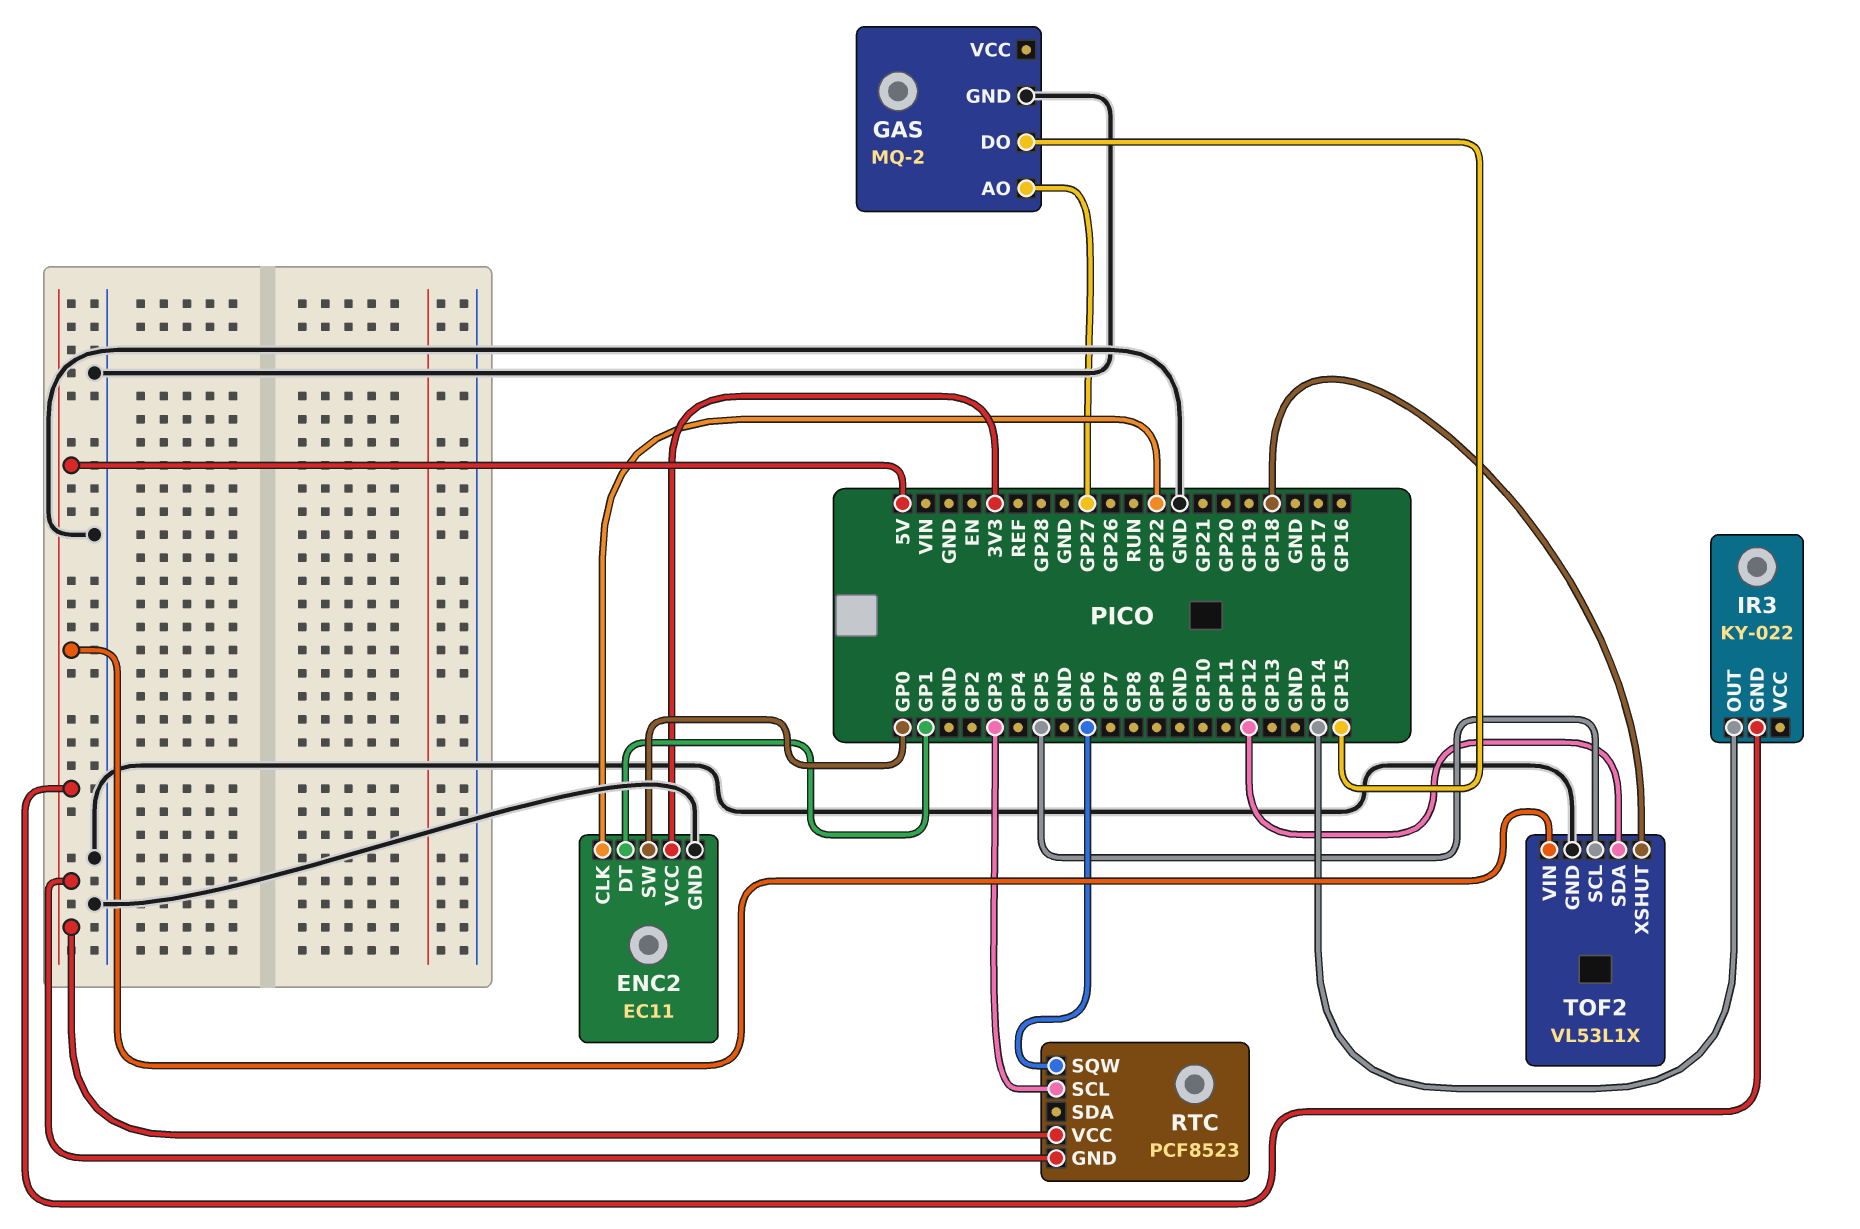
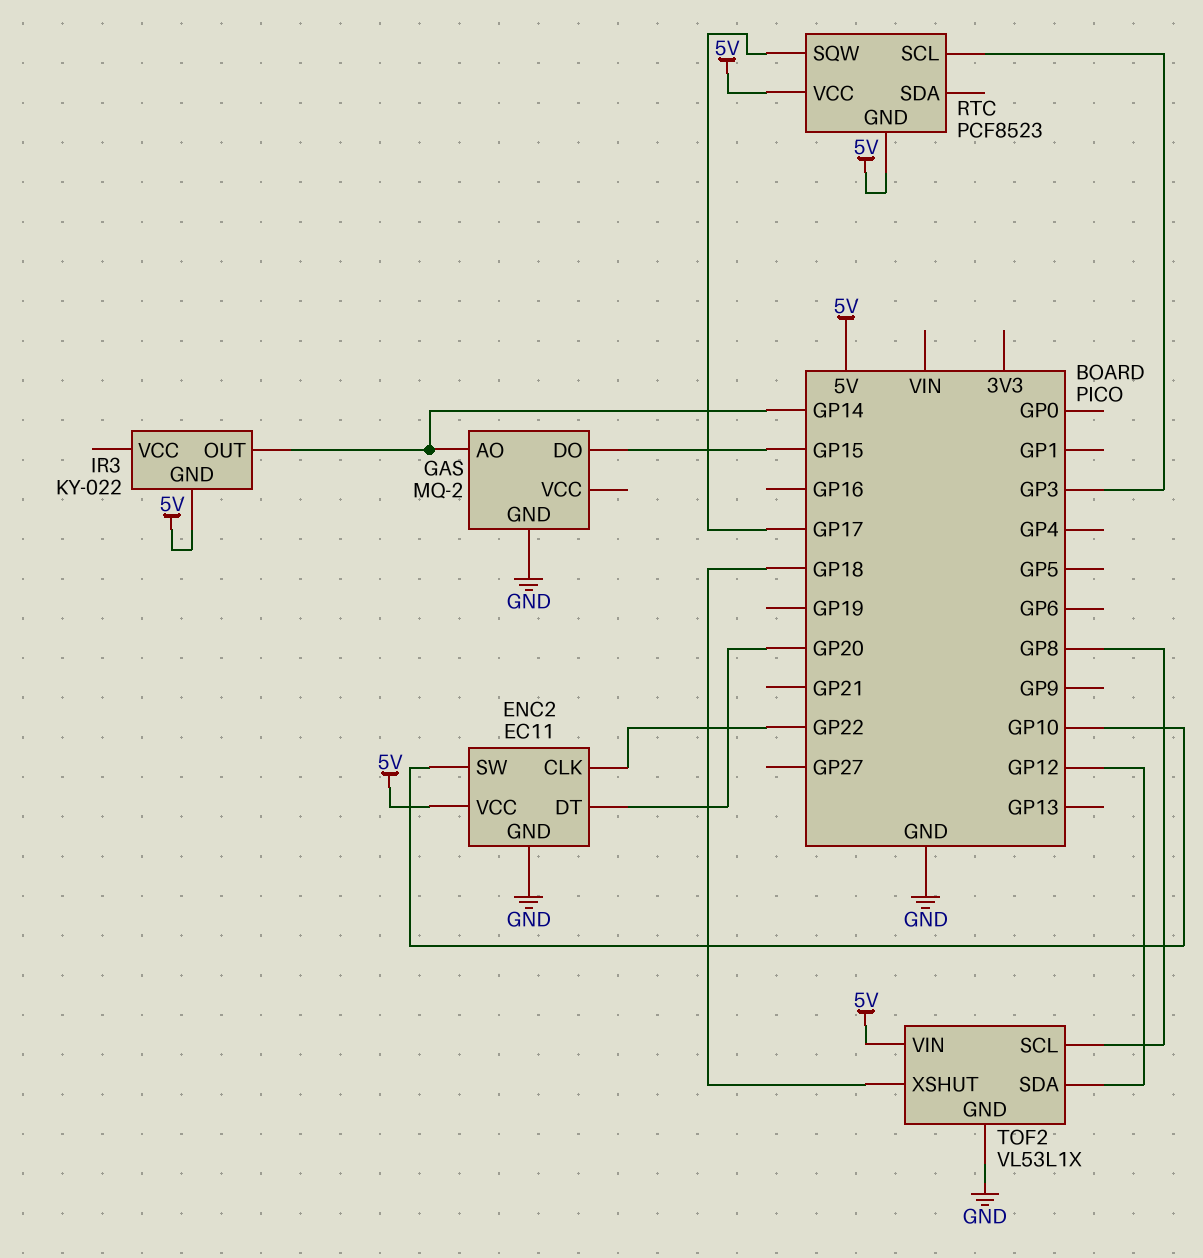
ENC2 pin DT: GP1 -> GP20
ENC2 pin SW: GP0 -> GP10
ENC2 pin VCC: 3V3 -> 5V
GAS pin AO: GP27 -> GP14
RTC pin SQW: GP6 -> GP17
TOF2 pin SCL: GP5 -> GP8

